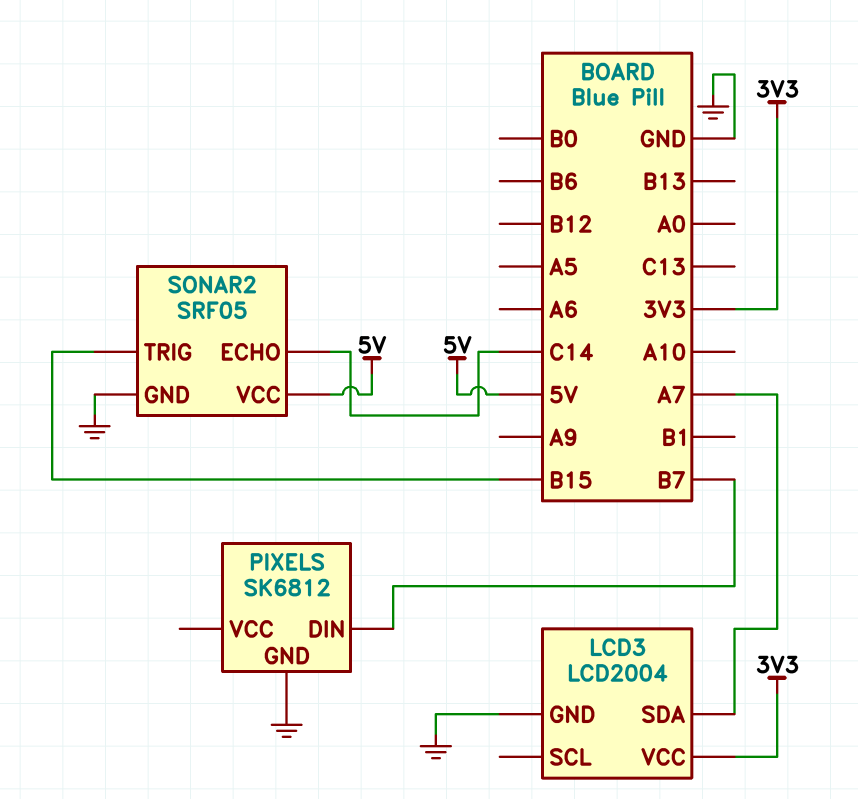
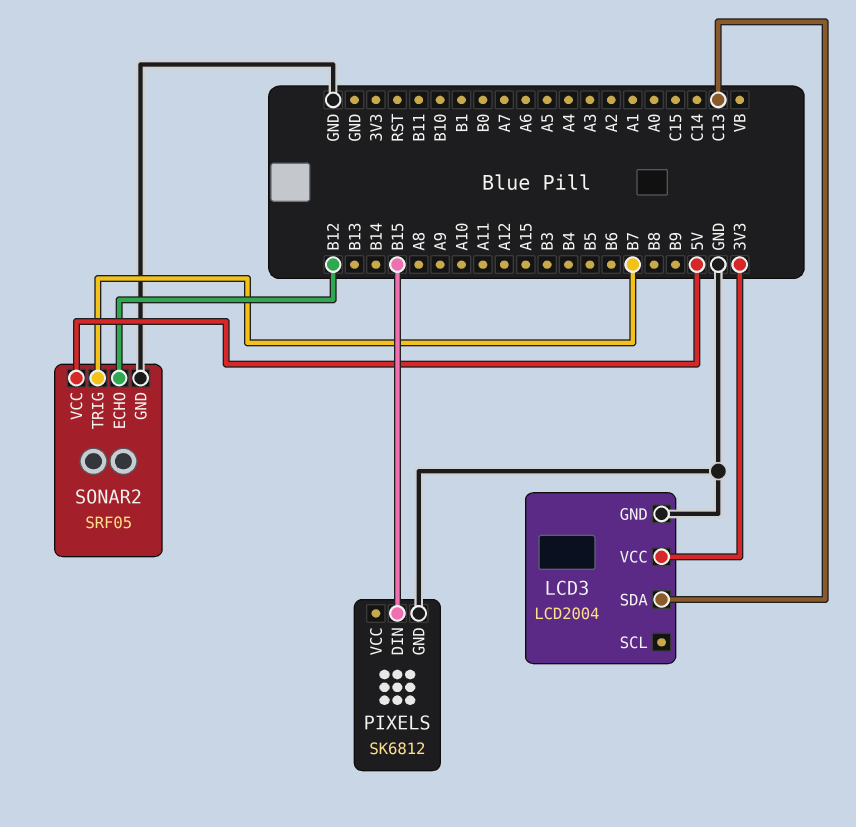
LCD3 pin SDA: A7 -> C13
PIXELS pin DIN: B7 -> B15
SONAR2 pin ECHO: C14 -> B12
SONAR2 pin TRIG: B15 -> B7

